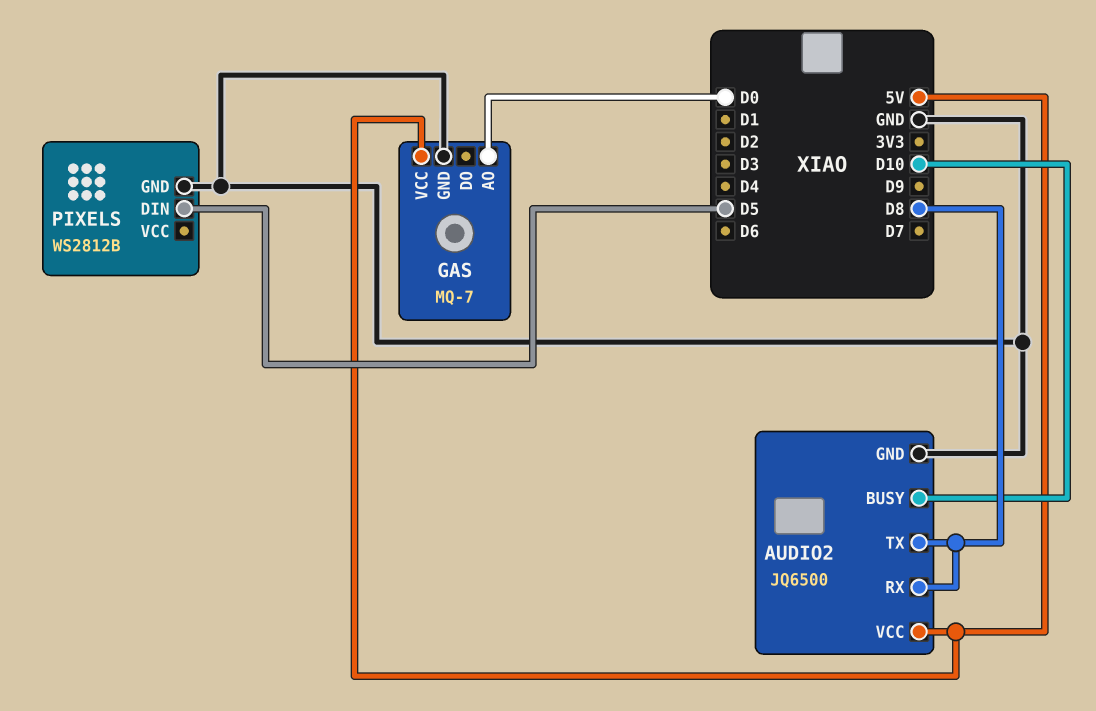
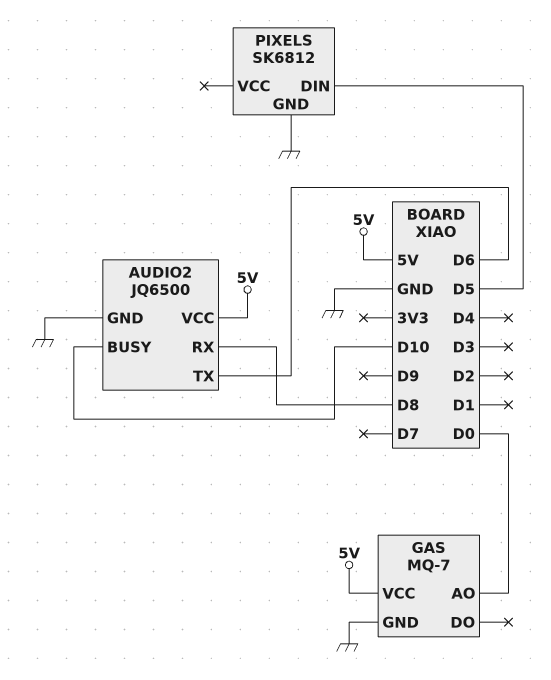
AUDIO2 pin TX: D8 -> D6
PIXELS: WS2812B -> SK6812

